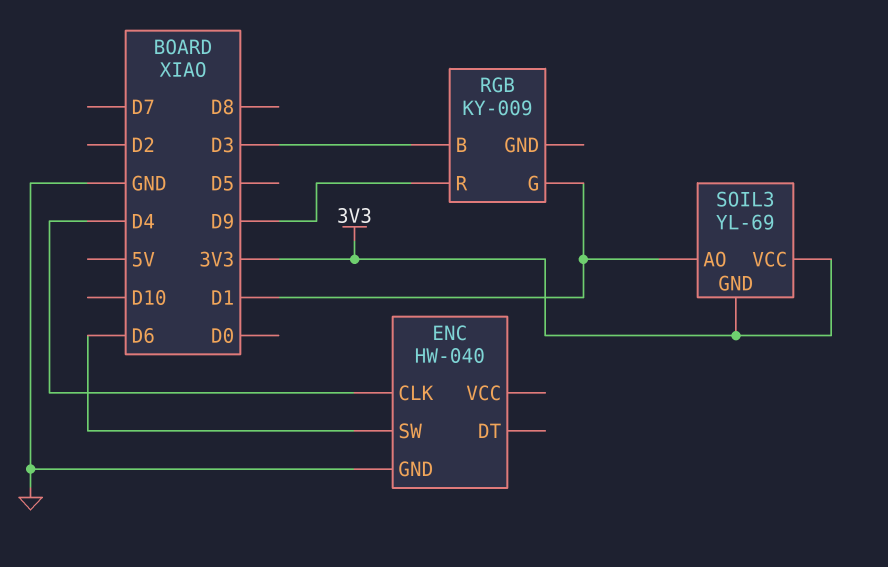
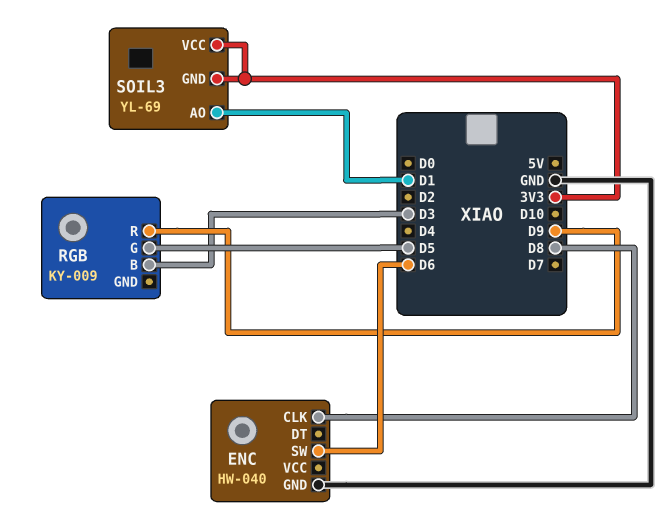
ENC pin CLK: D4 -> D8
RGB pin G: D1 -> D5

